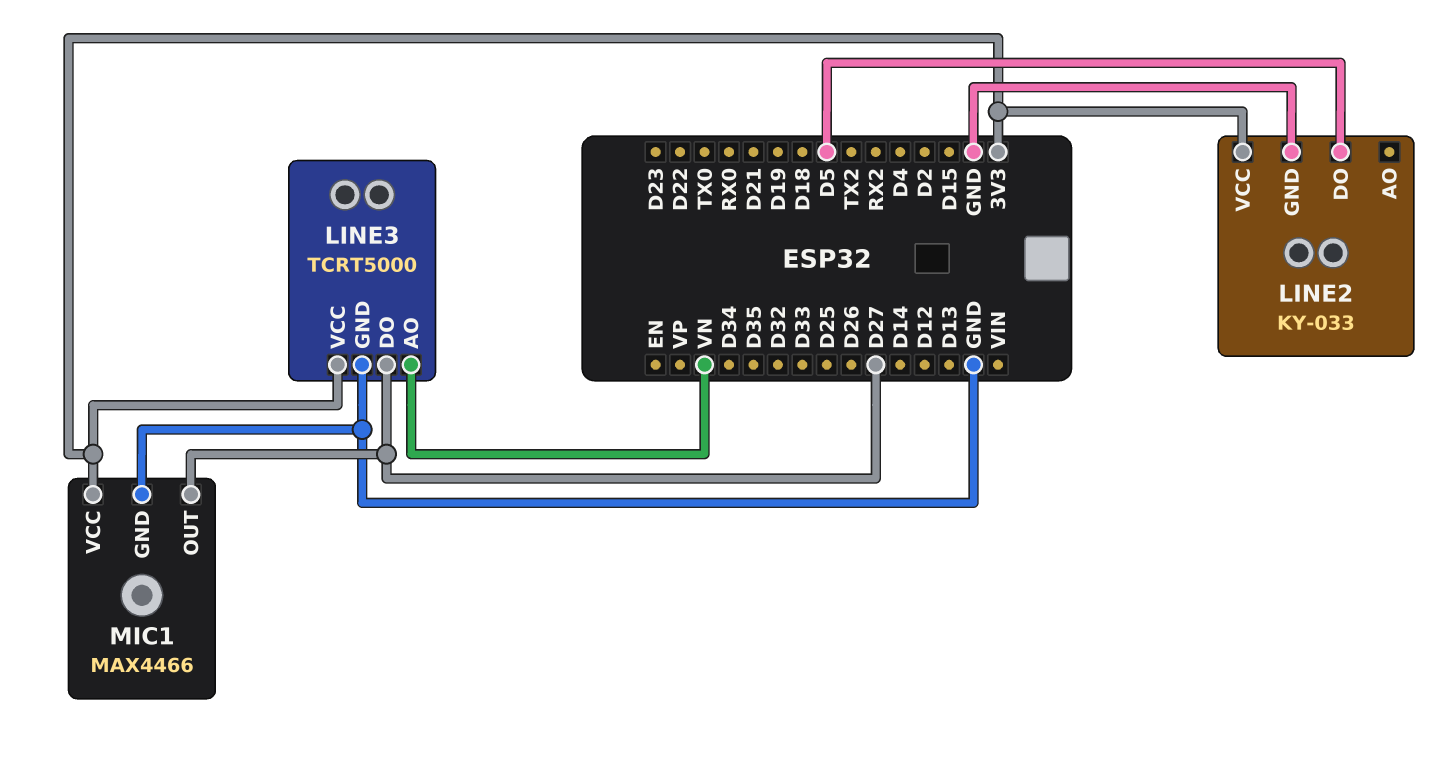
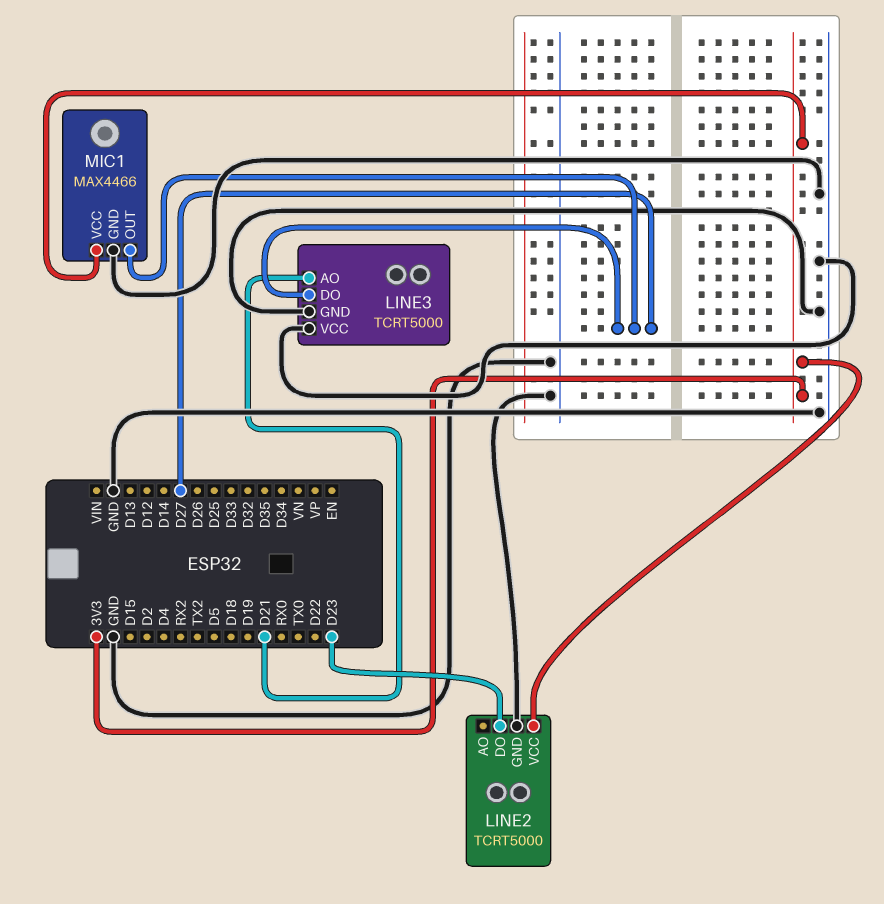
LINE2: KY-033 -> TCRT5000
LINE2 pin DO: D5 -> D23
LINE3 pin AO: VN -> D21
LINE3 pin VCC: 3V3 -> GND

